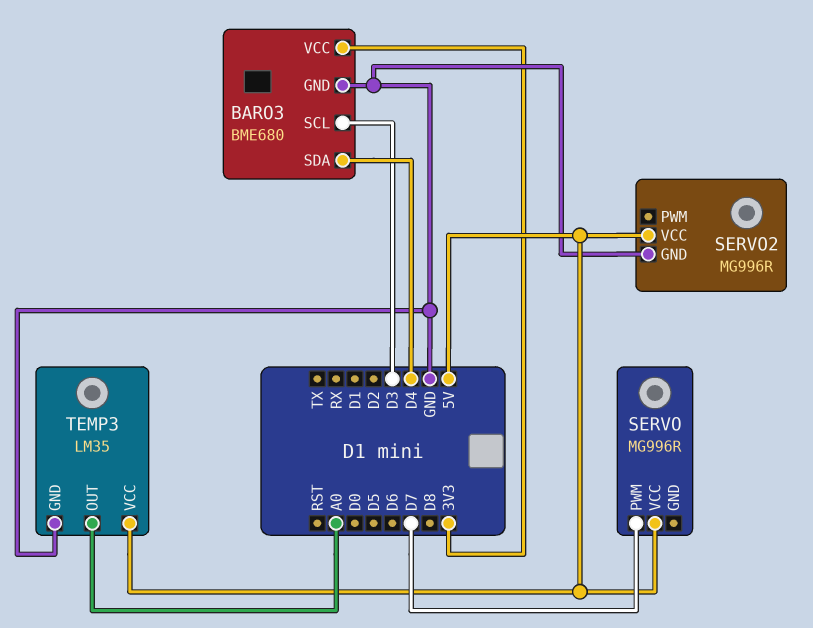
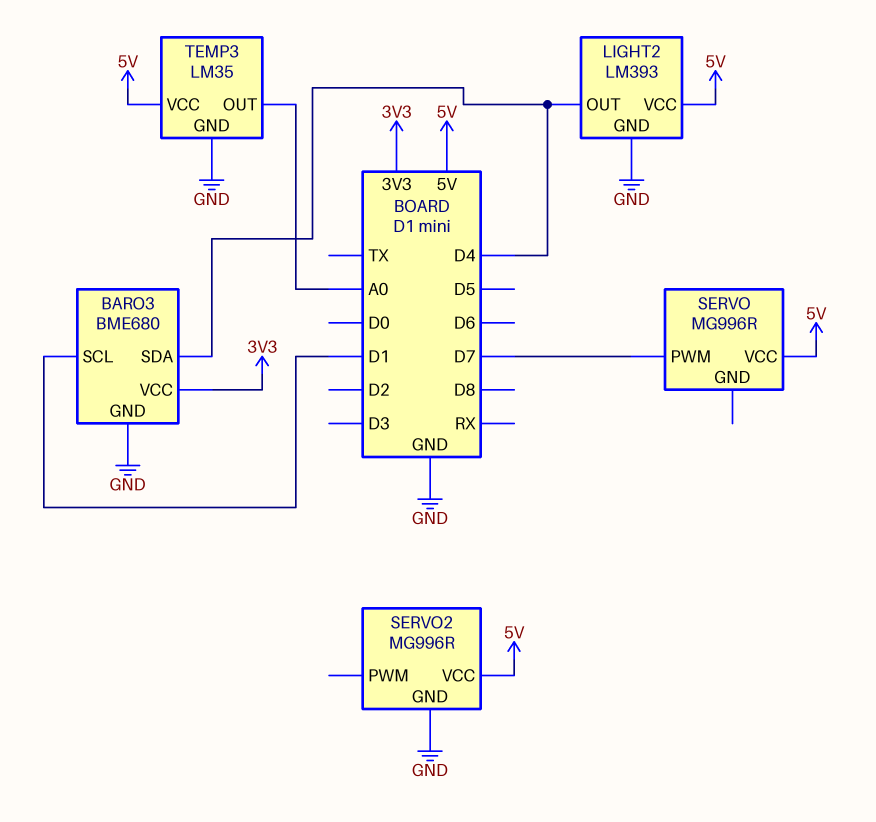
BARO3 pin SCL: D3 -> D1
LIGHT2: none -> LM393
LIGHT2 pin GND: none -> GND
LIGHT2 pin OUT: none -> D4
LIGHT2 pin VCC: none -> 5V

